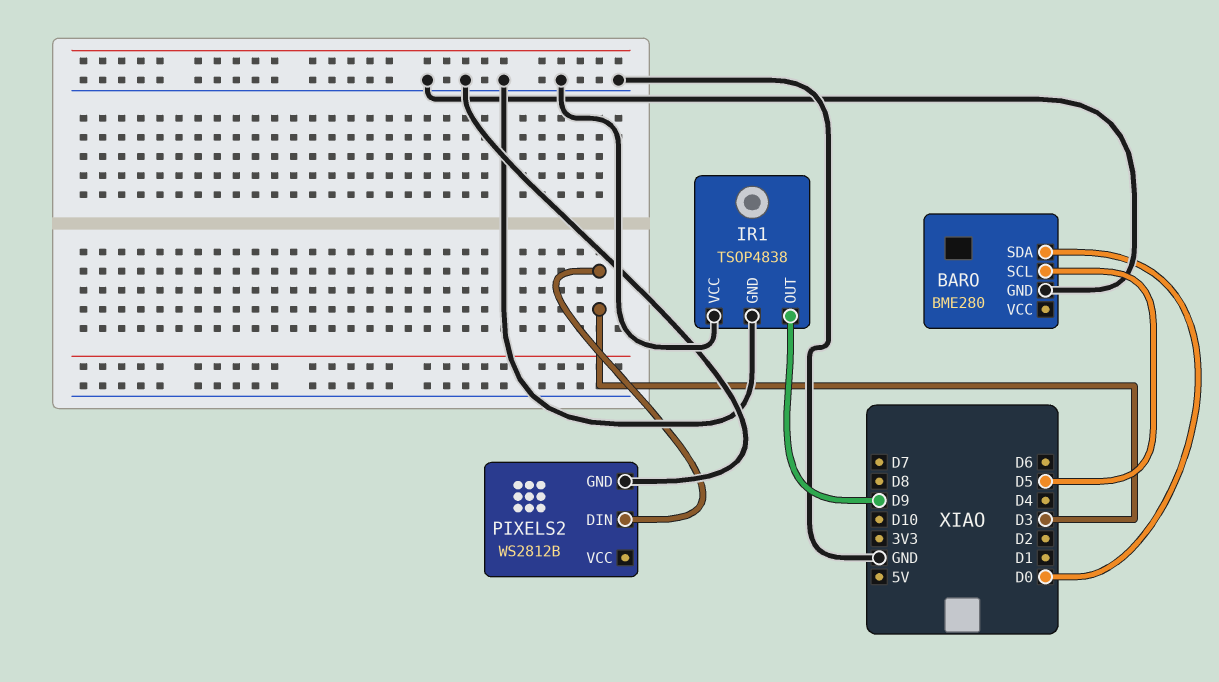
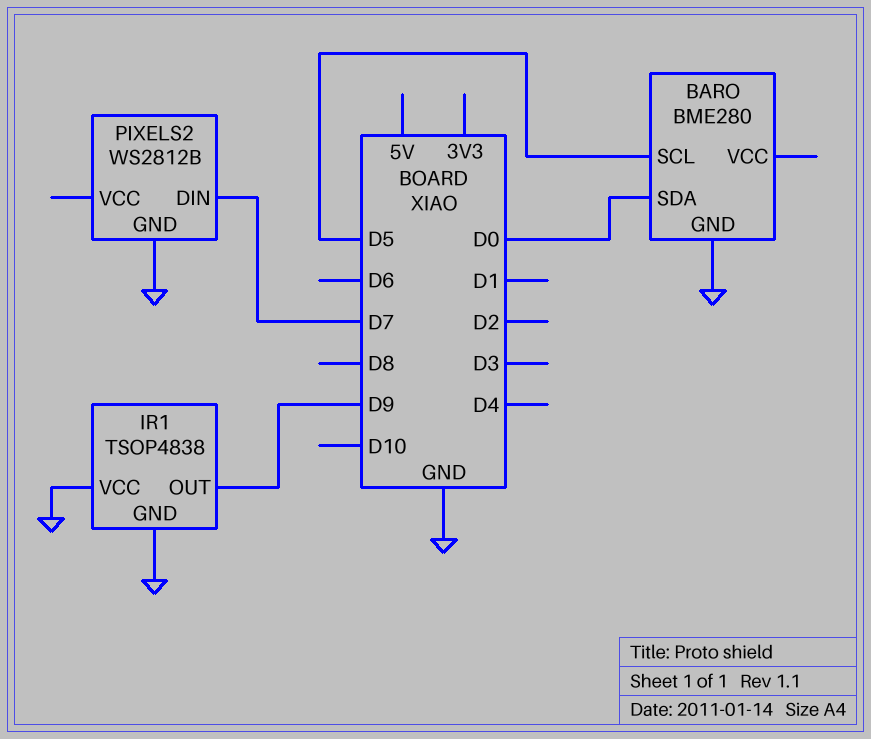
PIXELS2 pin DIN: D3 -> D7

